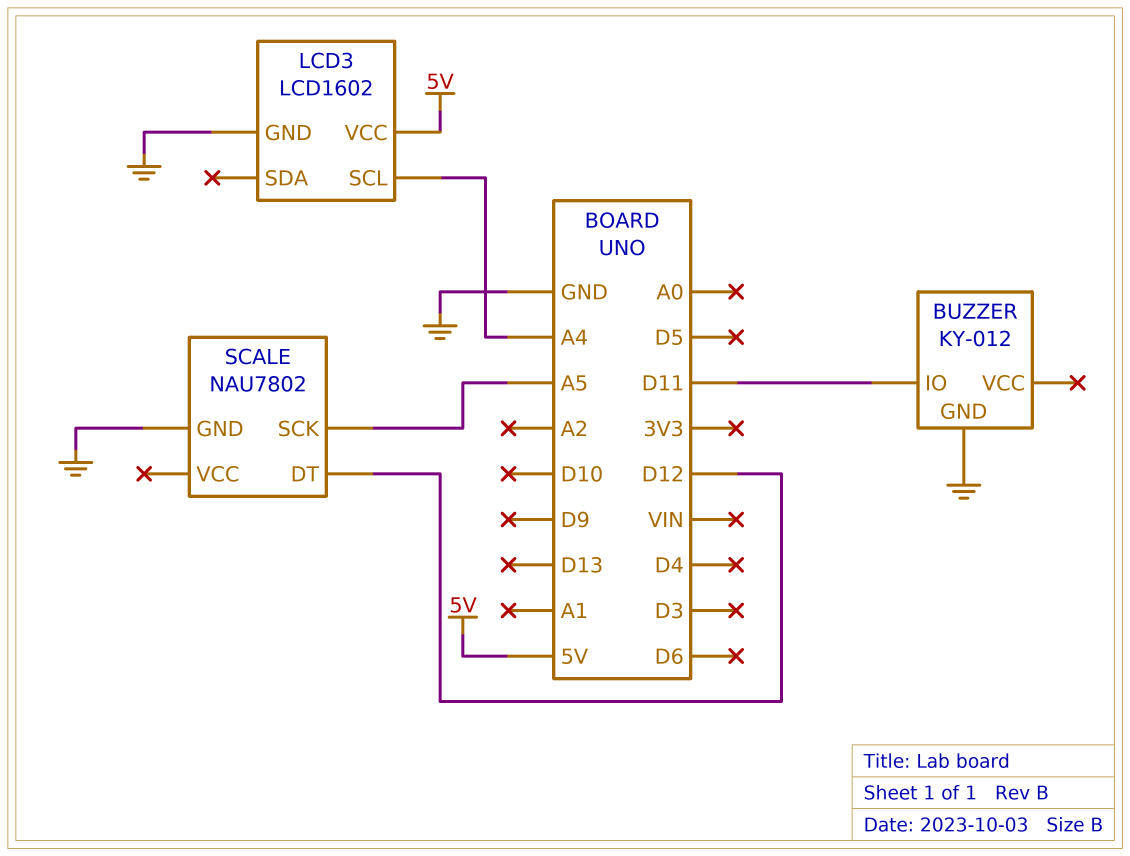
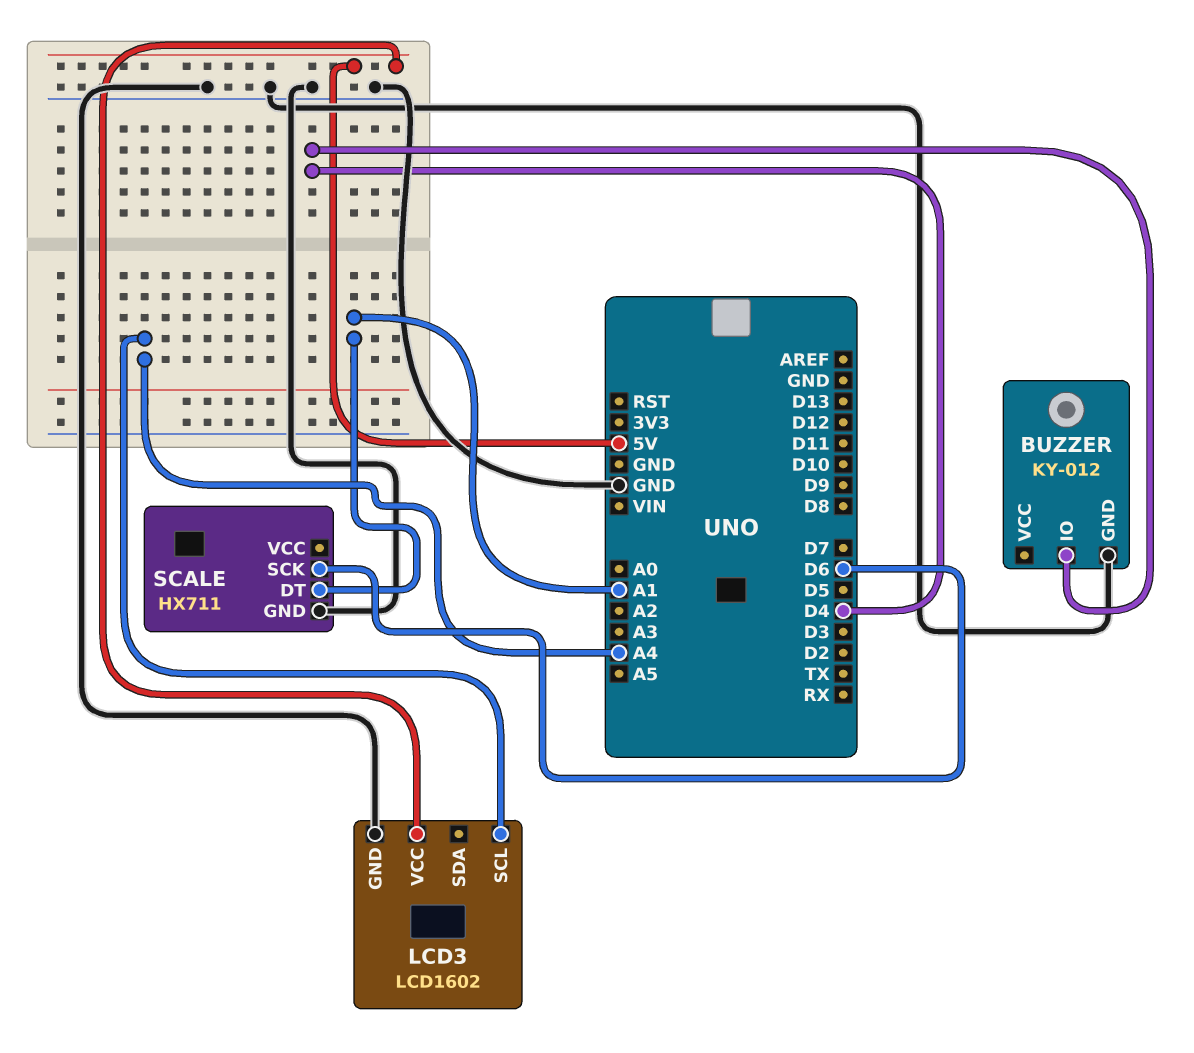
BUZZER pin IO: D11 -> D4
SCALE: NAU7802 -> HX711
SCALE pin DT: D12 -> A1
SCALE pin SCK: A5 -> D6

